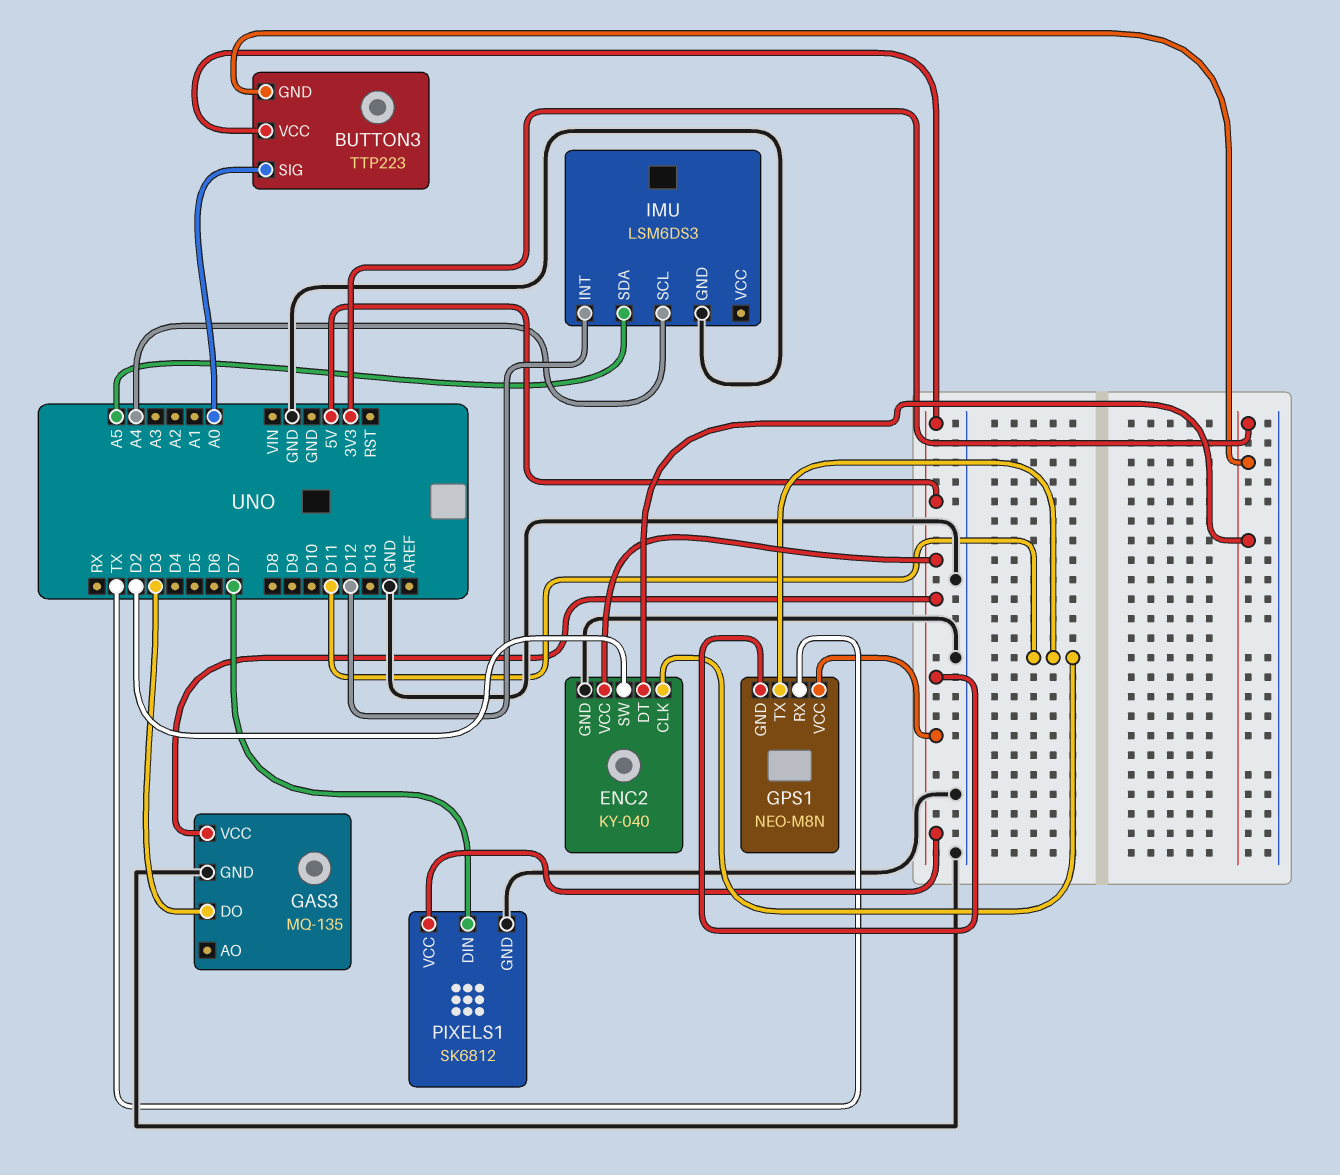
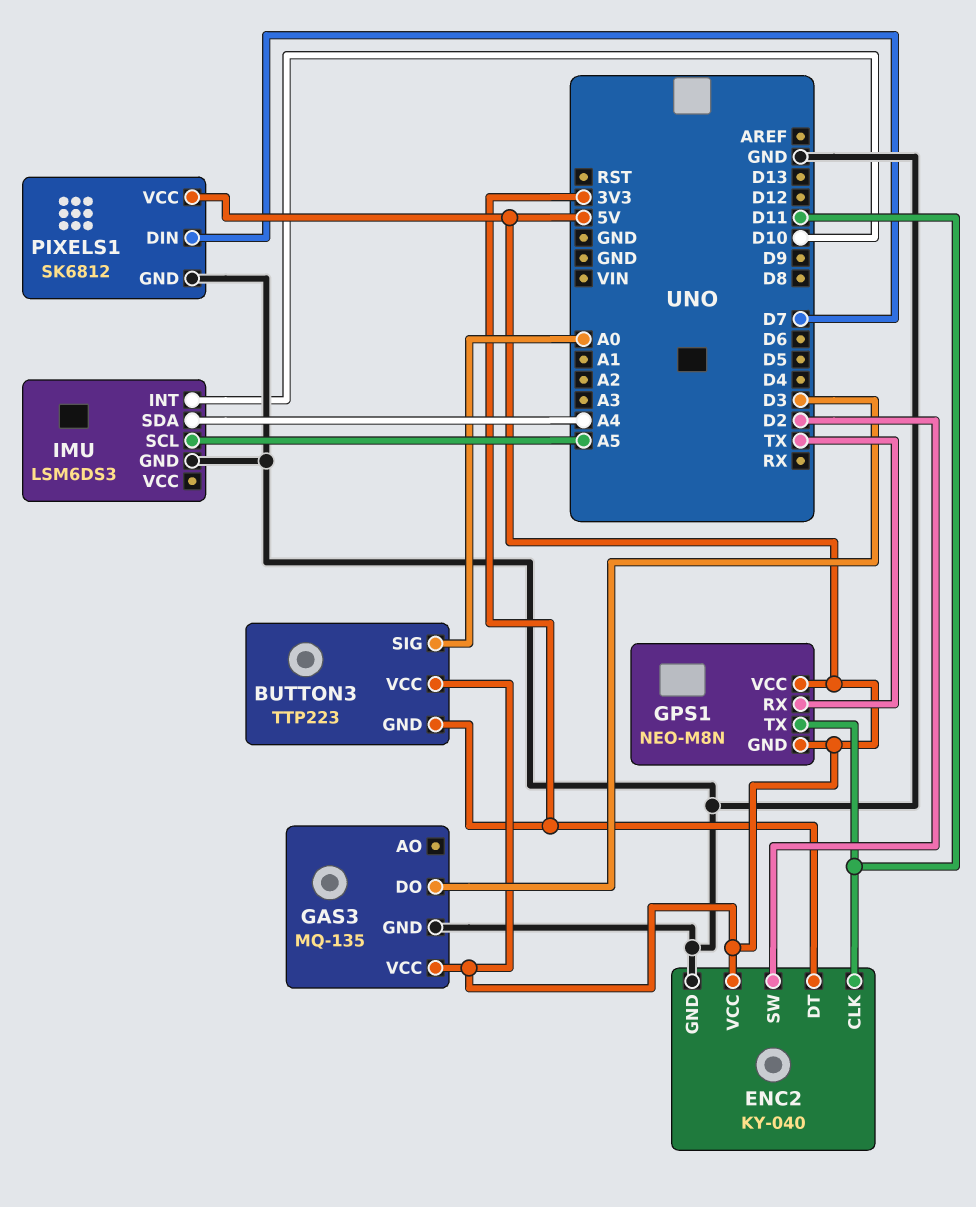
IMU pin INT: D12 -> D10
IMU pin SCL: A4 -> A5
IMU pin SDA: A5 -> A4

